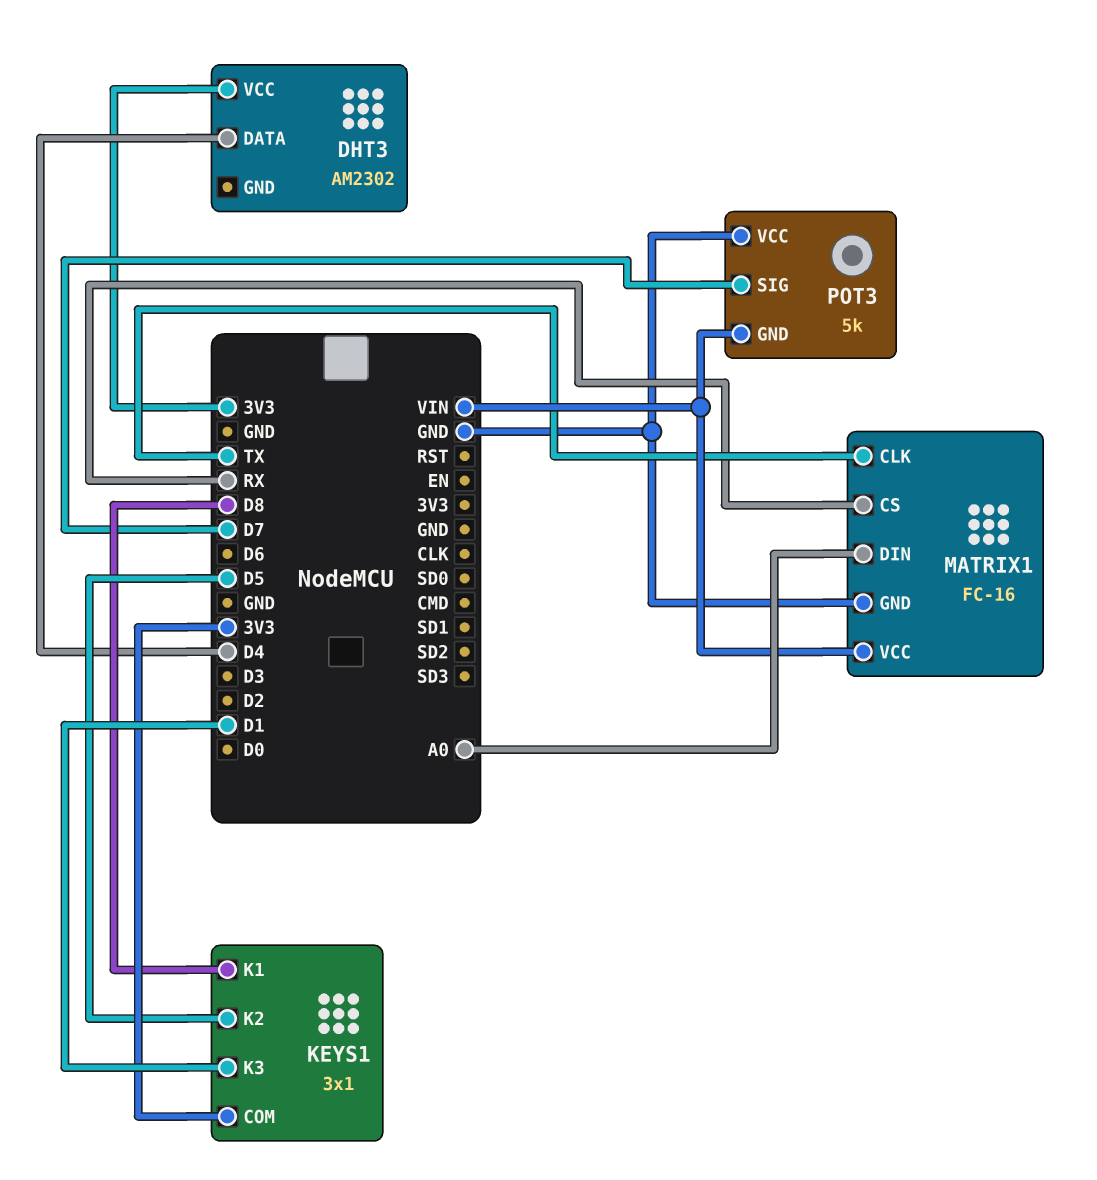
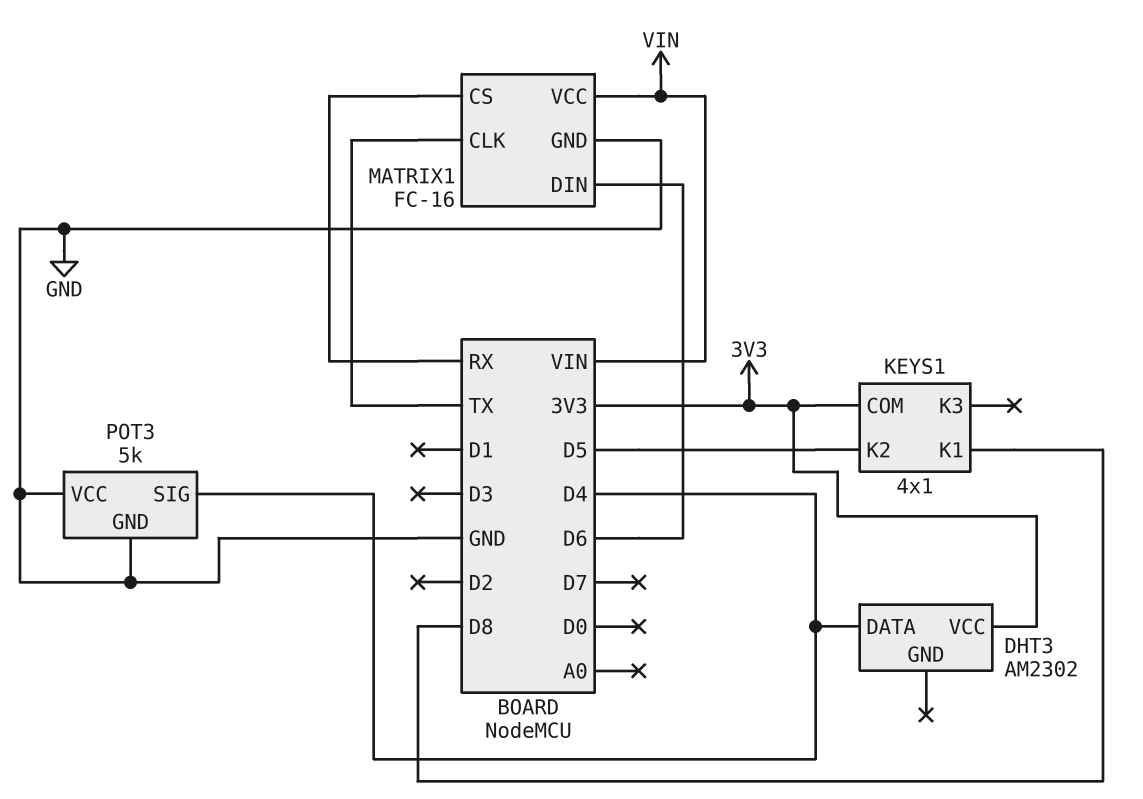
KEYS1: 3x1 -> 4x1
KEYS1 pin K3: D1 -> none
MATRIX1 pin DIN: A0 -> D6
POT3 pin GND: VIN -> GND
POT3 pin SIG: D7 -> D4

